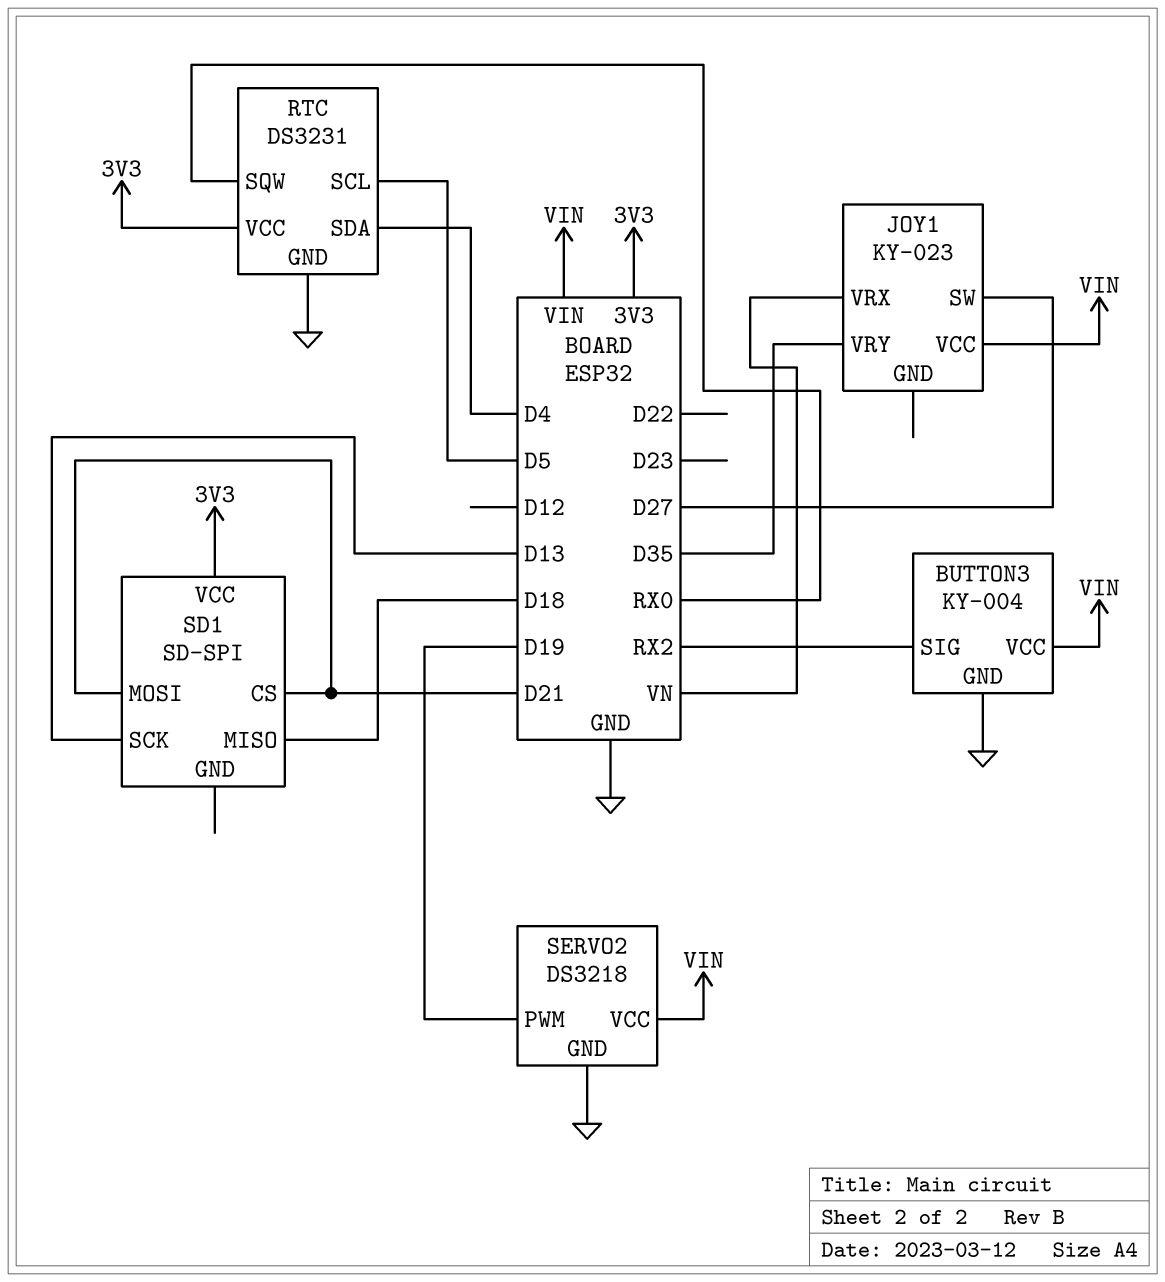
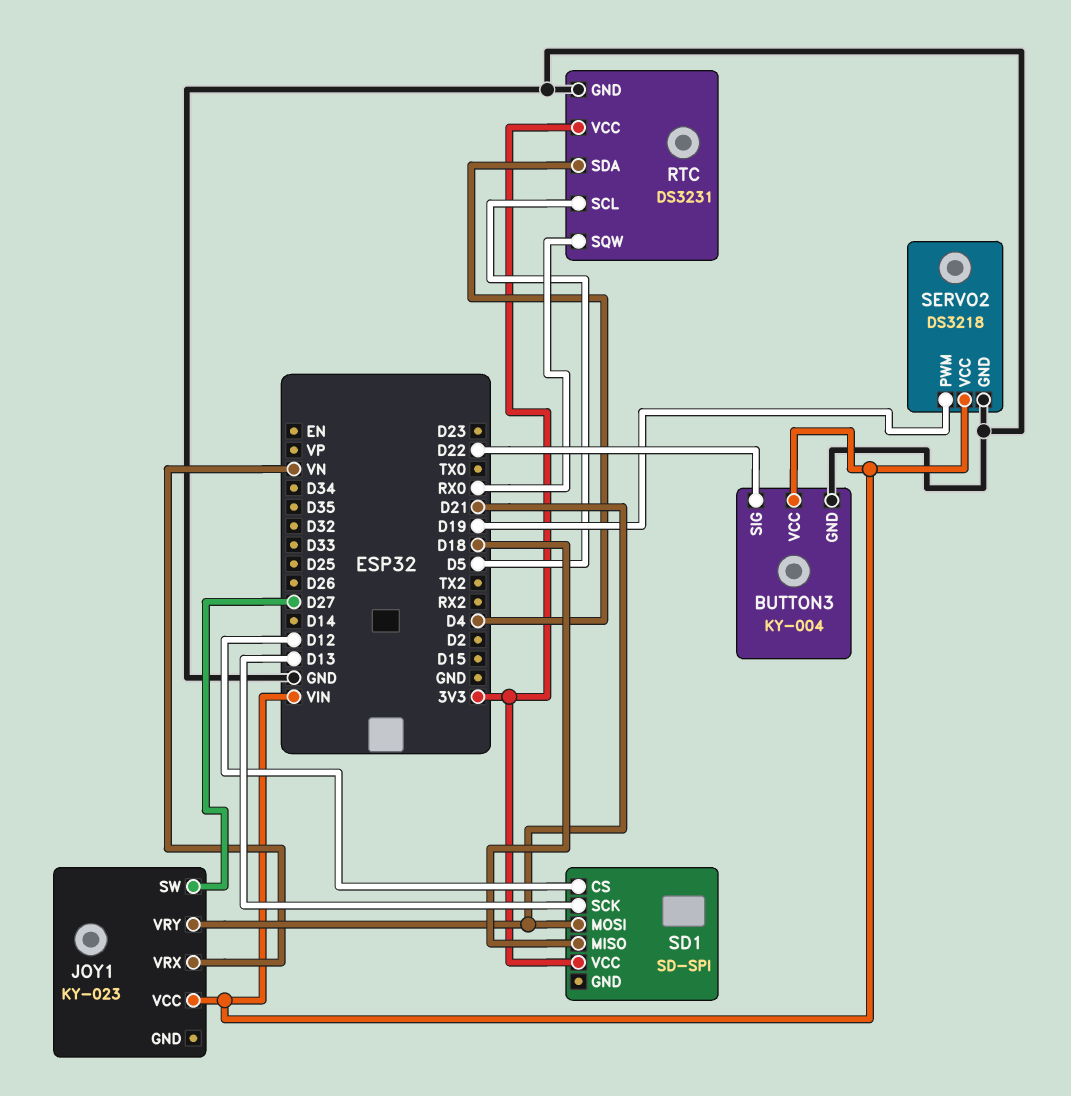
BUTTON3 pin SIG: RX2 -> D22
JOY1 pin VRY: D35 -> D21
SD1 pin CS: D21 -> D12

